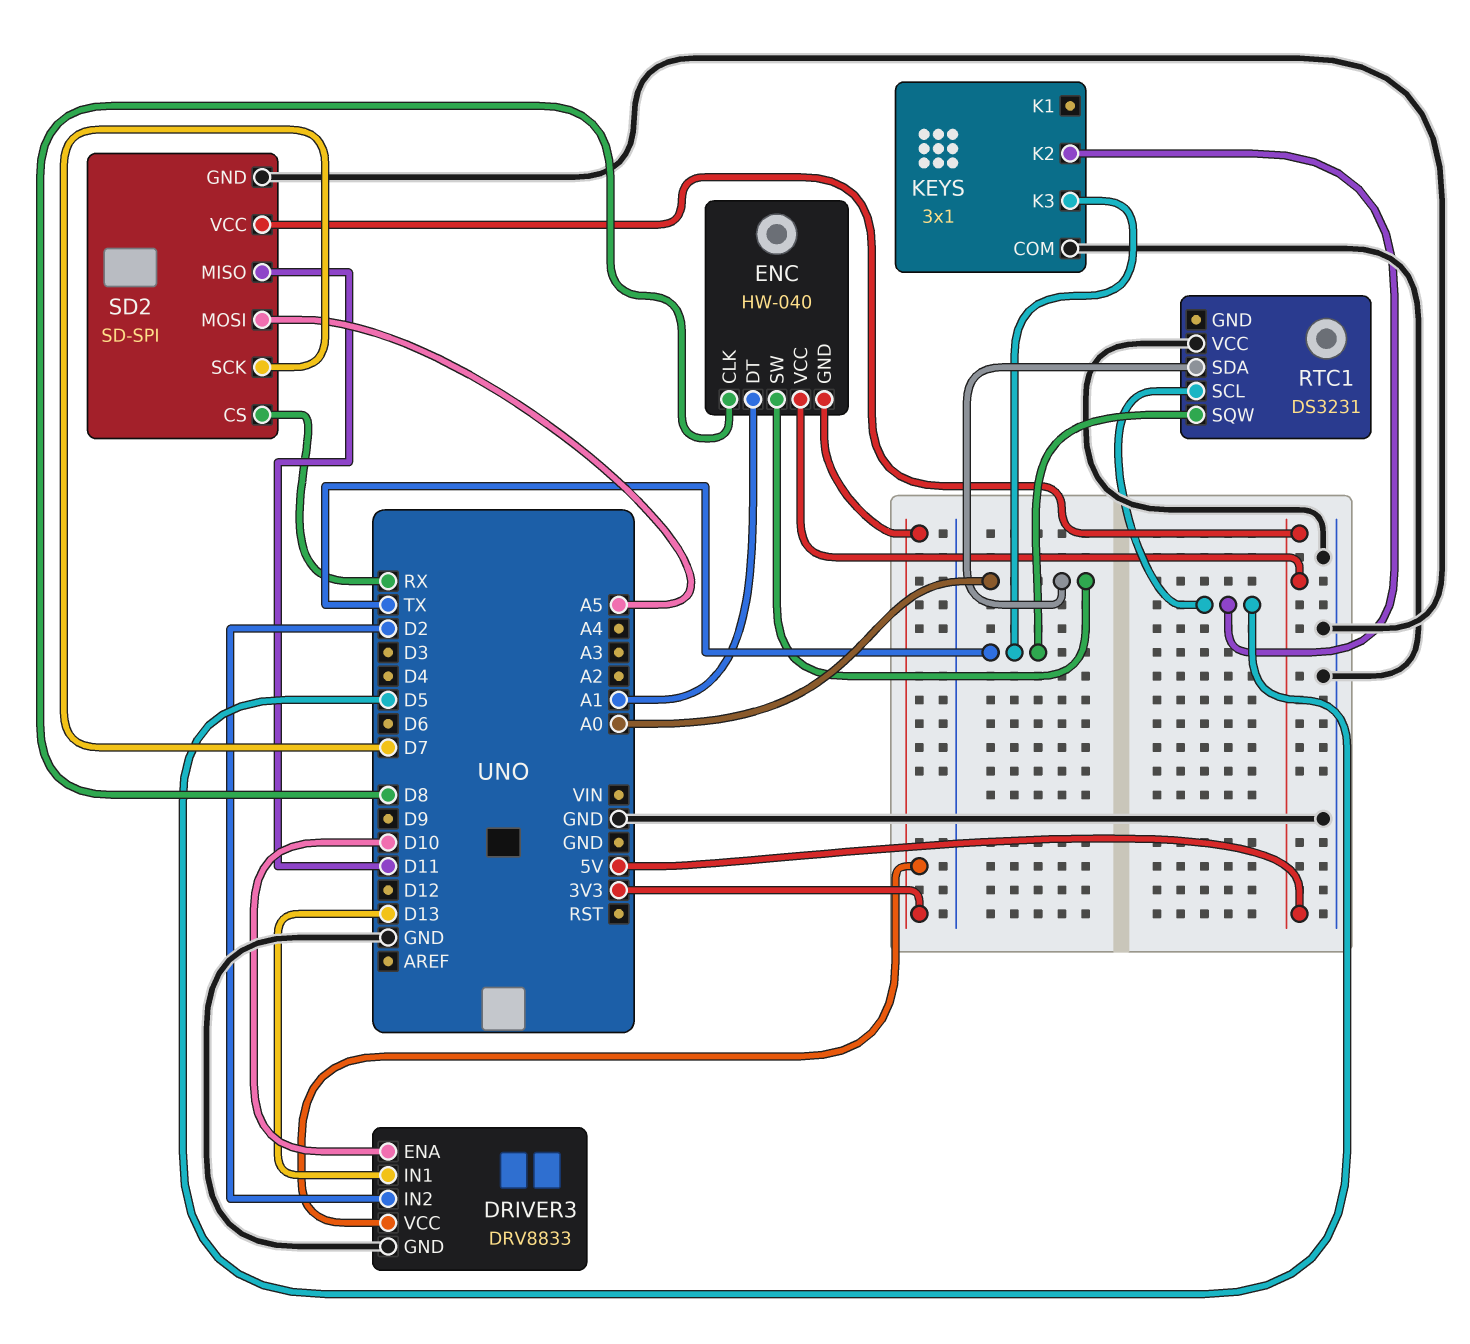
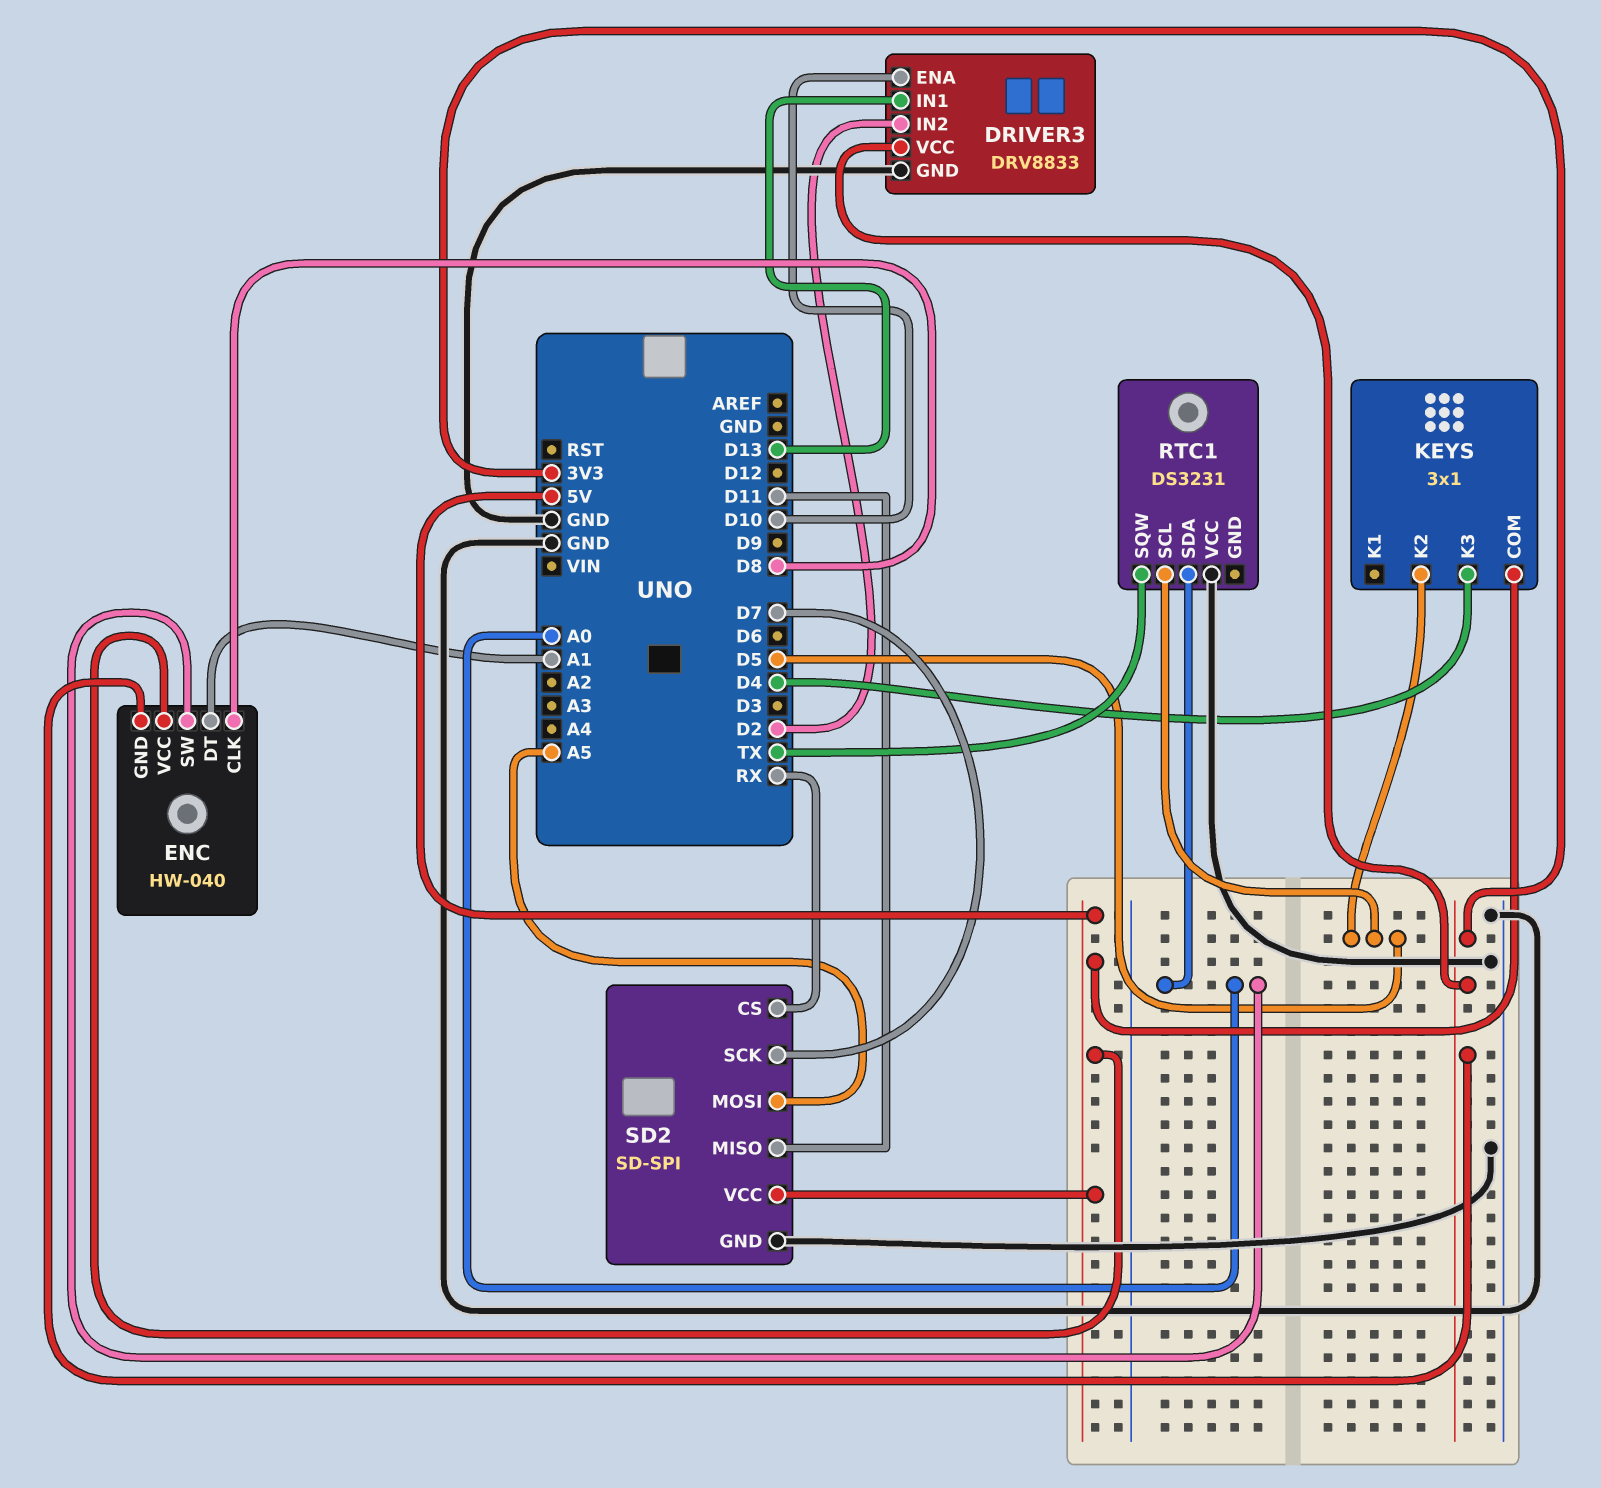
KEYS pin COM: GND -> 5V
KEYS pin K3: TX -> D4

